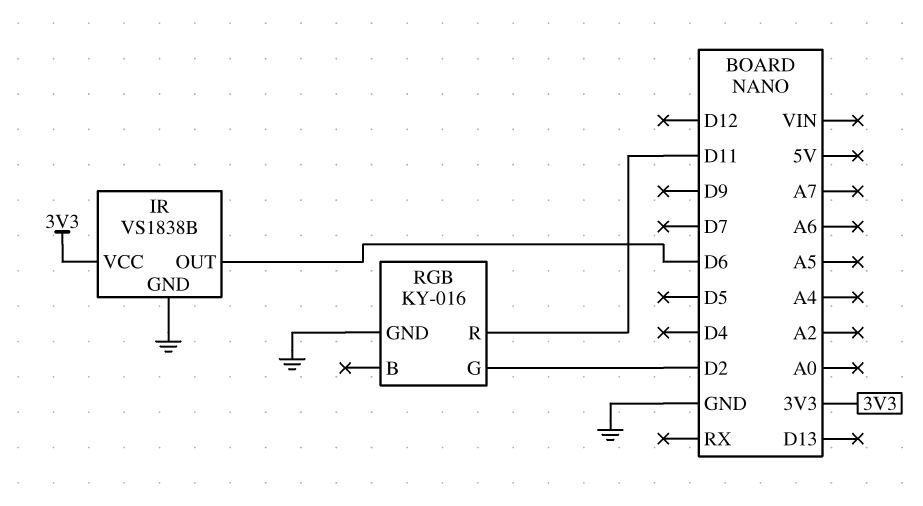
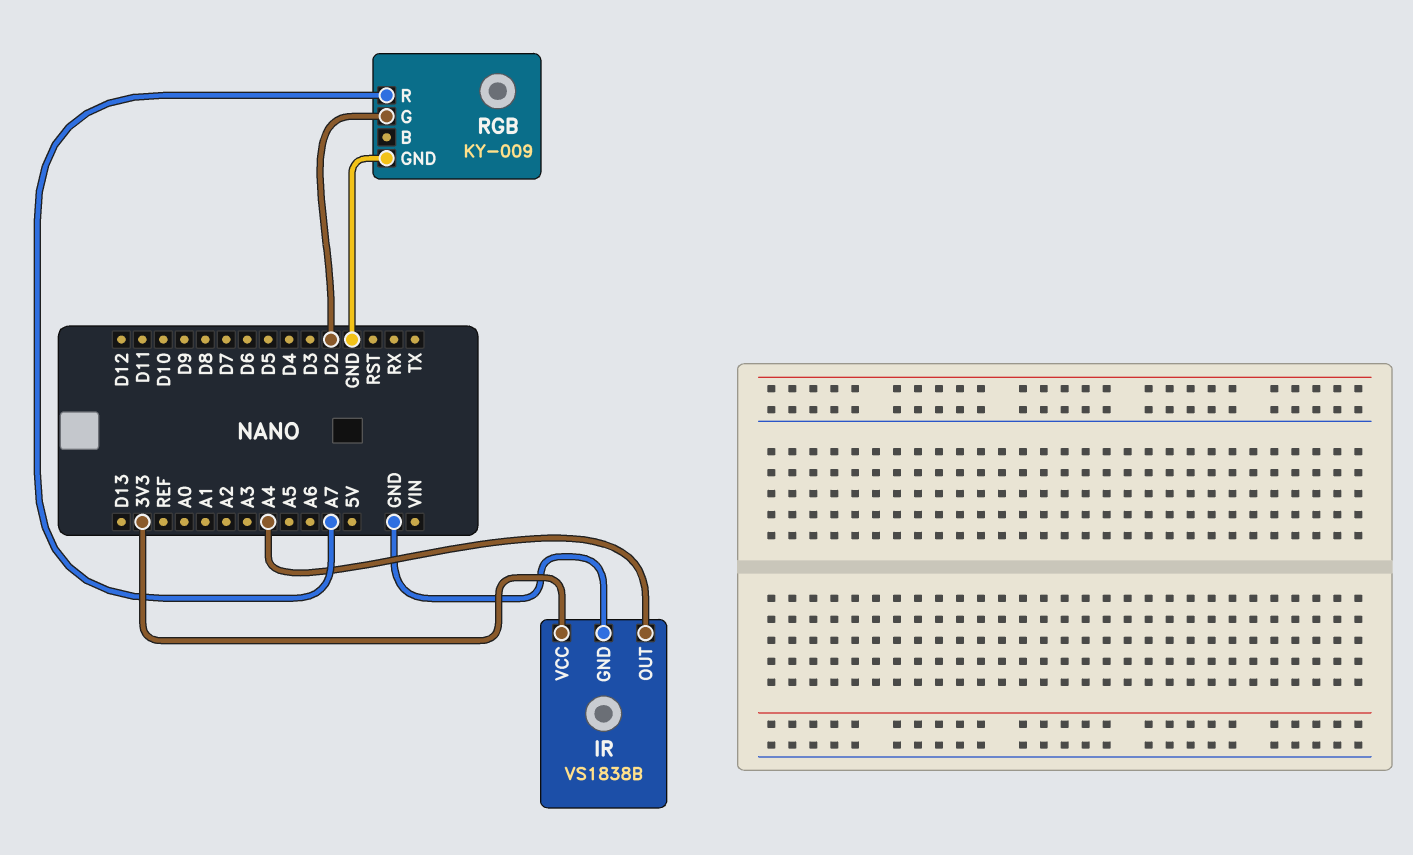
IR pin OUT: D6 -> A4
RGB: KY-016 -> KY-009
RGB pin R: D11 -> A7

